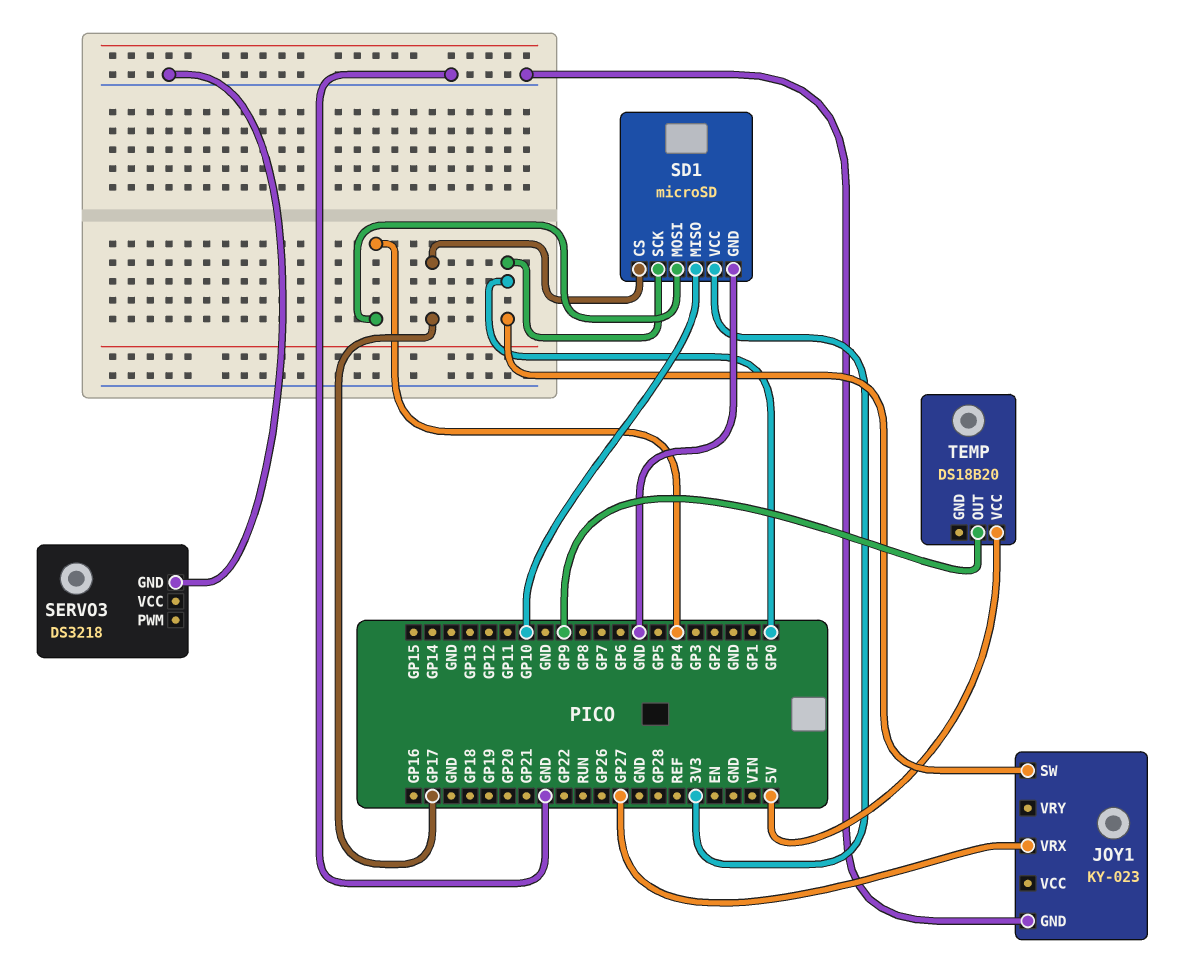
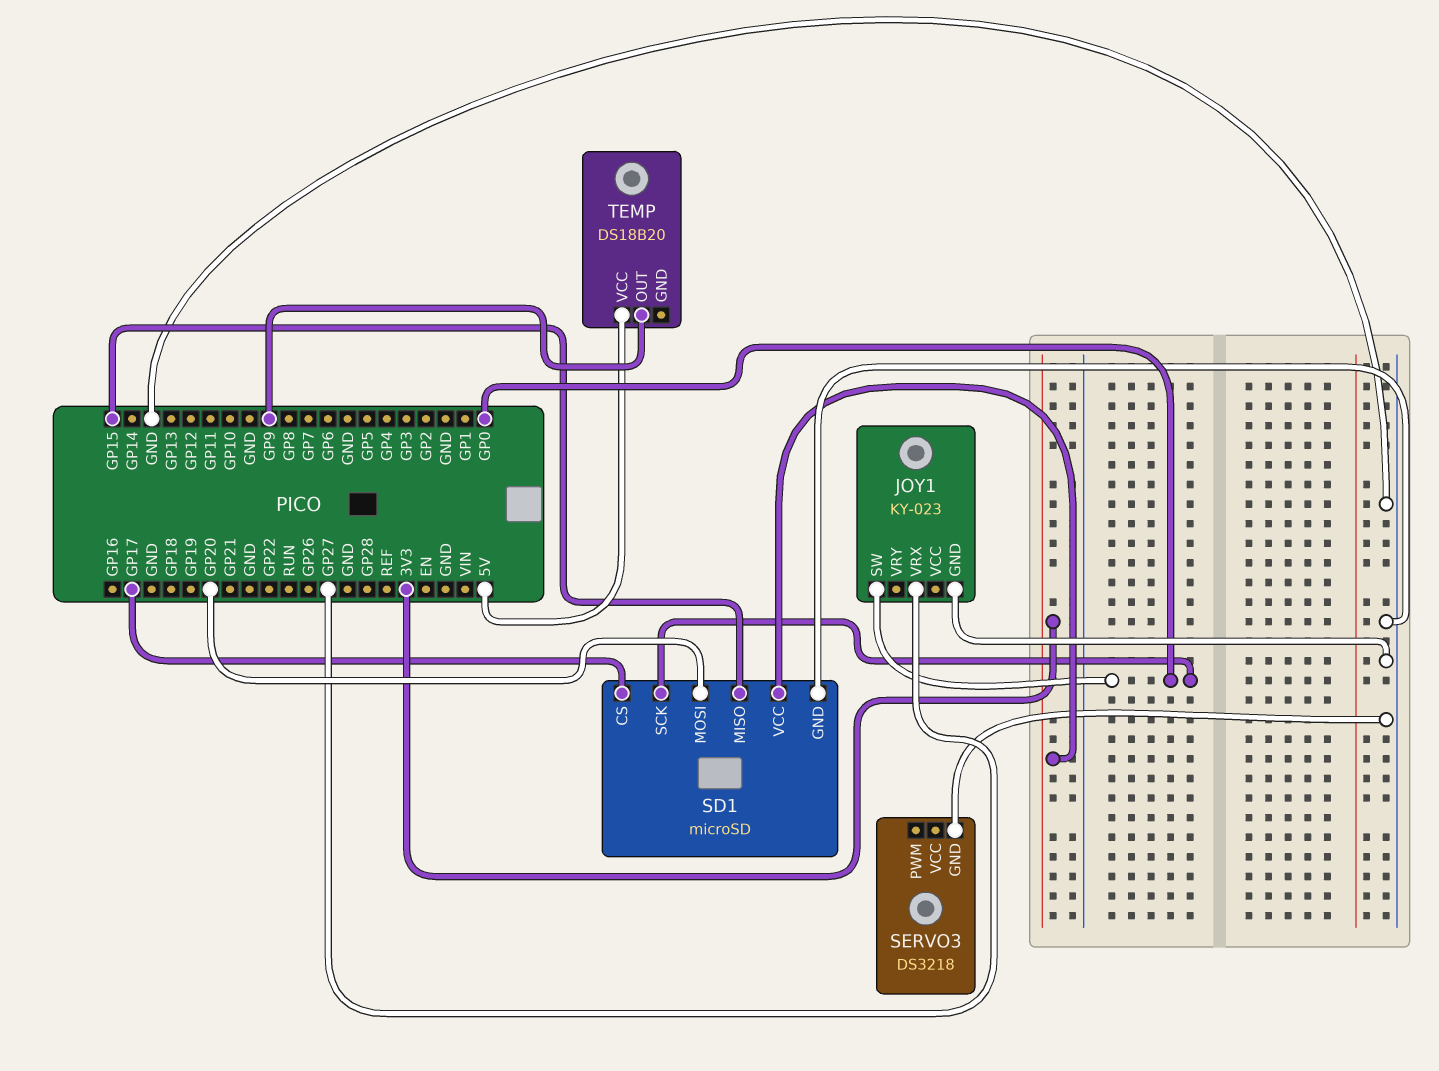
SD1 pin MISO: GP10 -> GP15
SD1 pin MOSI: GP4 -> GP20

